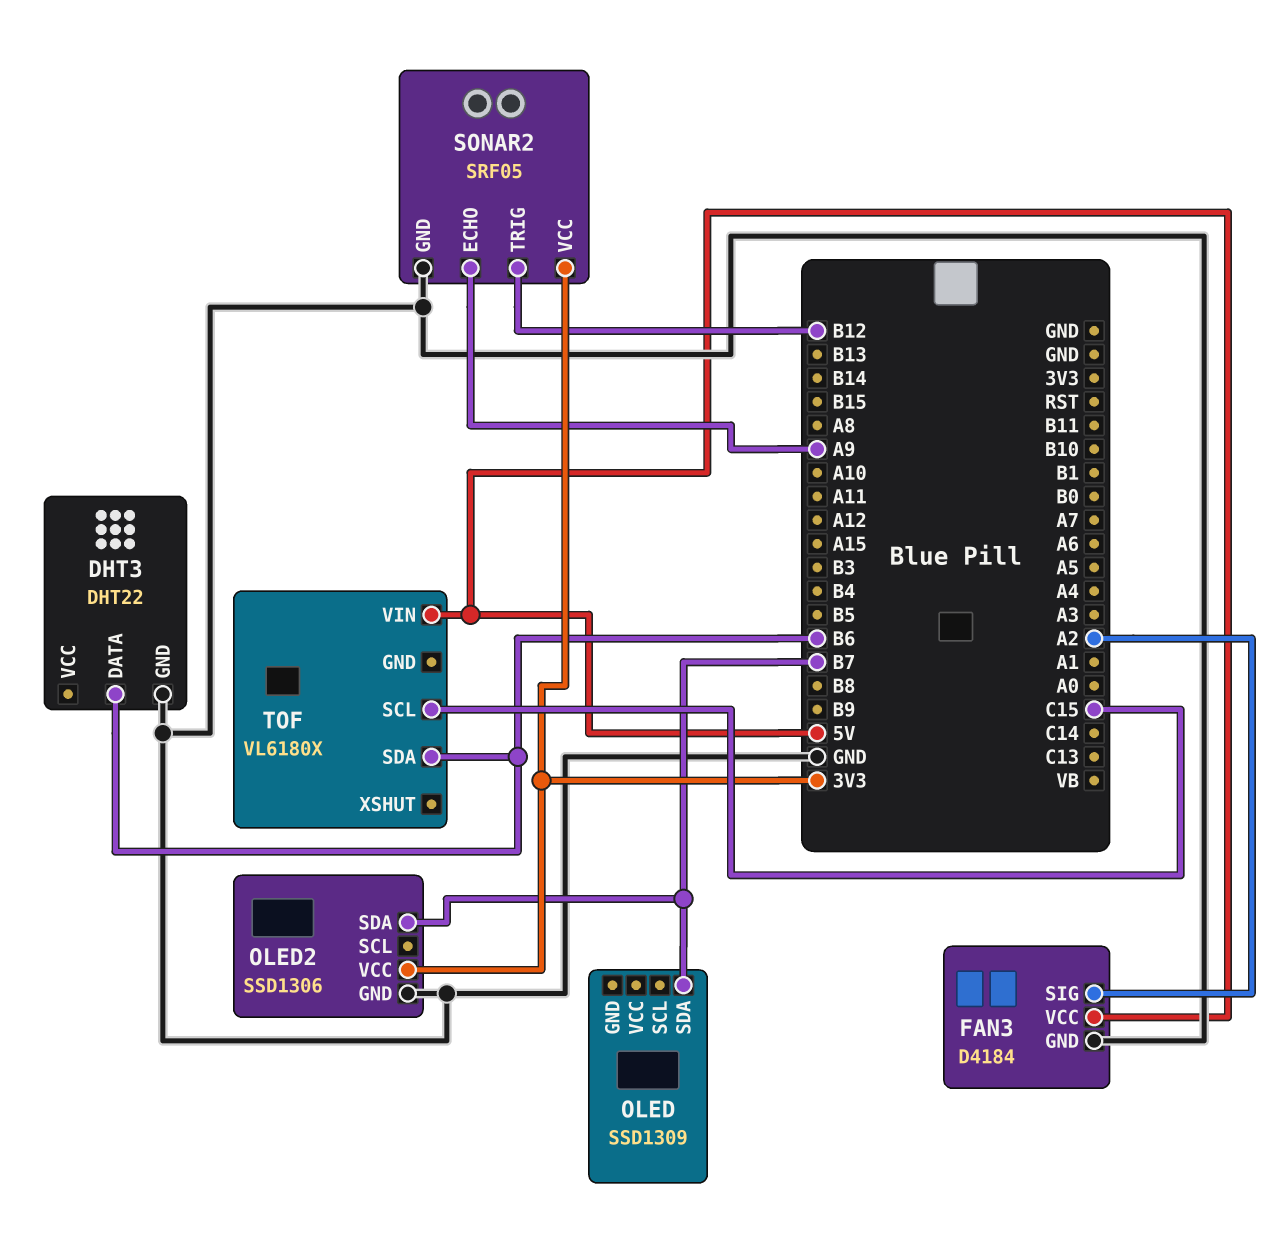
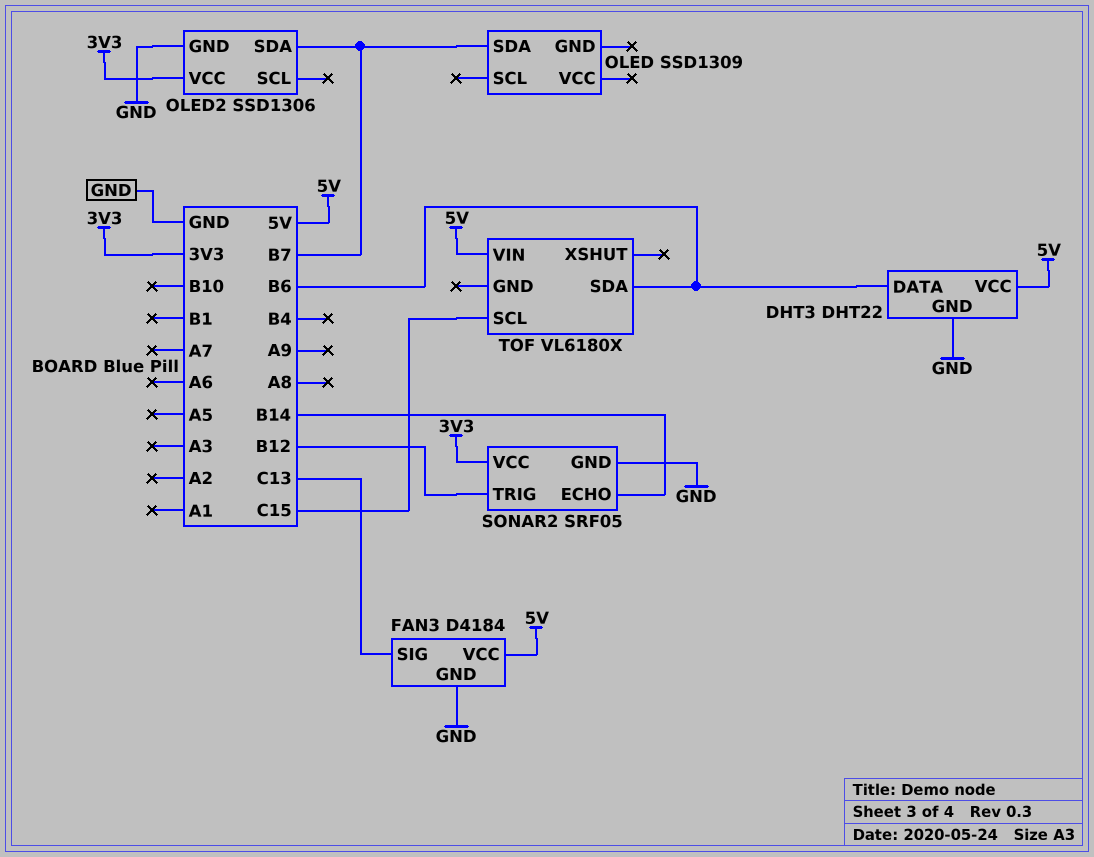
DHT3 pin VCC: none -> 5V
FAN3 pin SIG: A2 -> C13
SONAR2 pin ECHO: A9 -> B14

